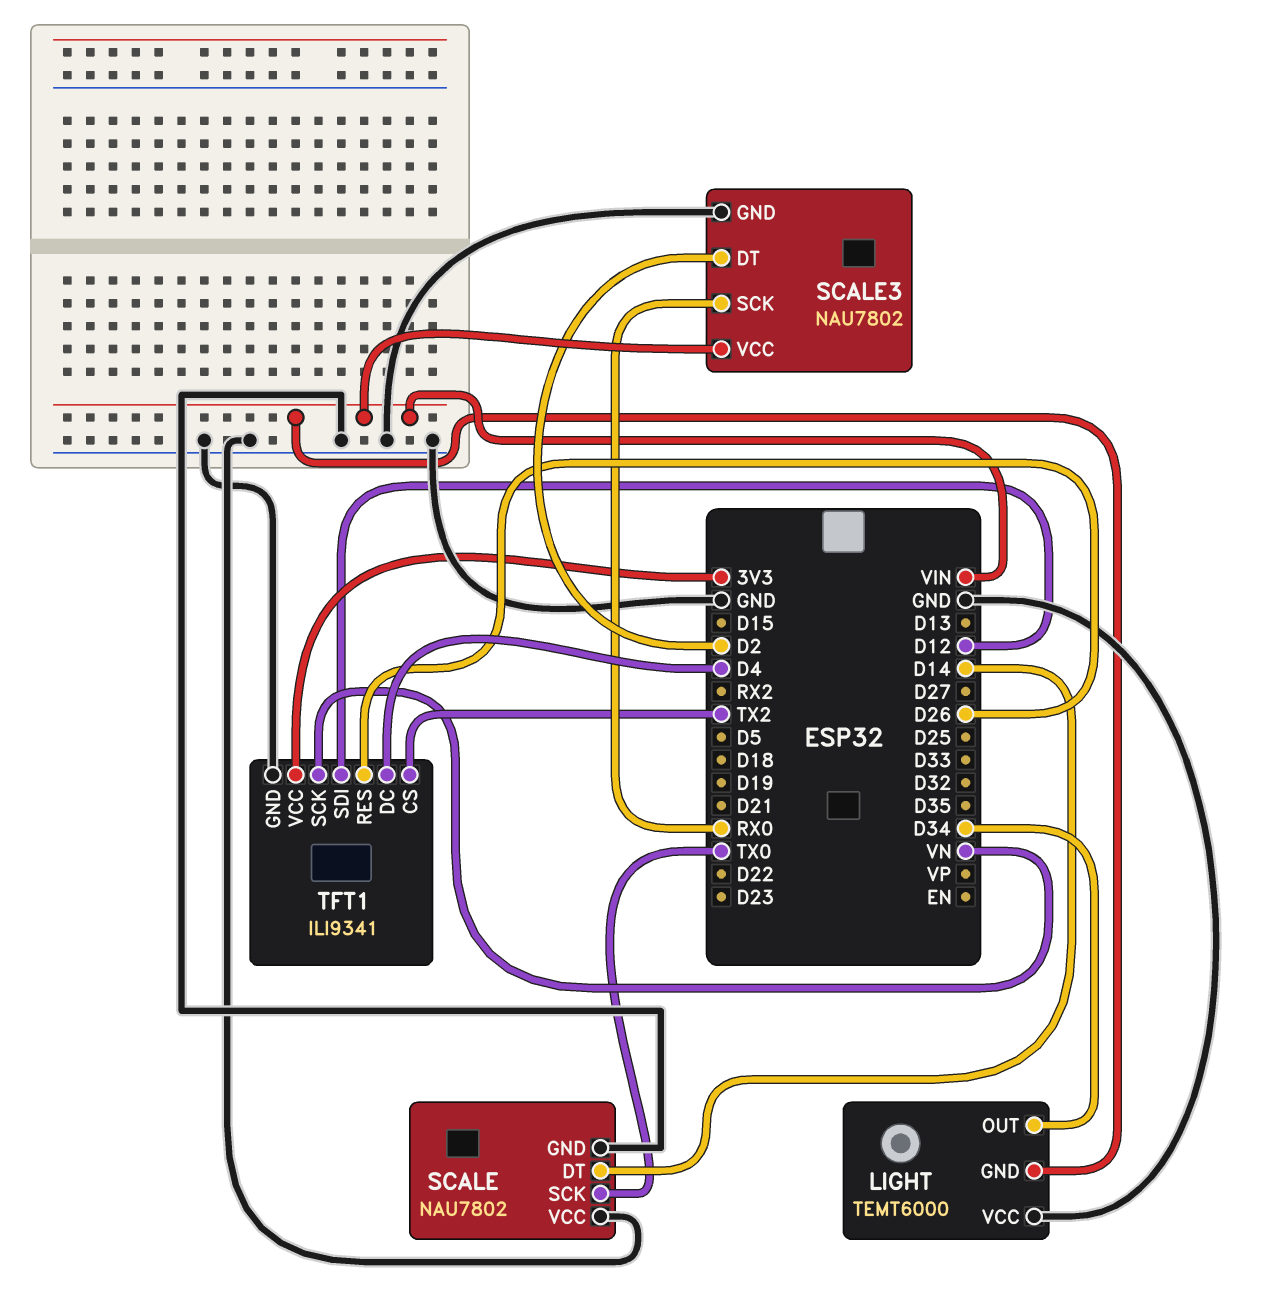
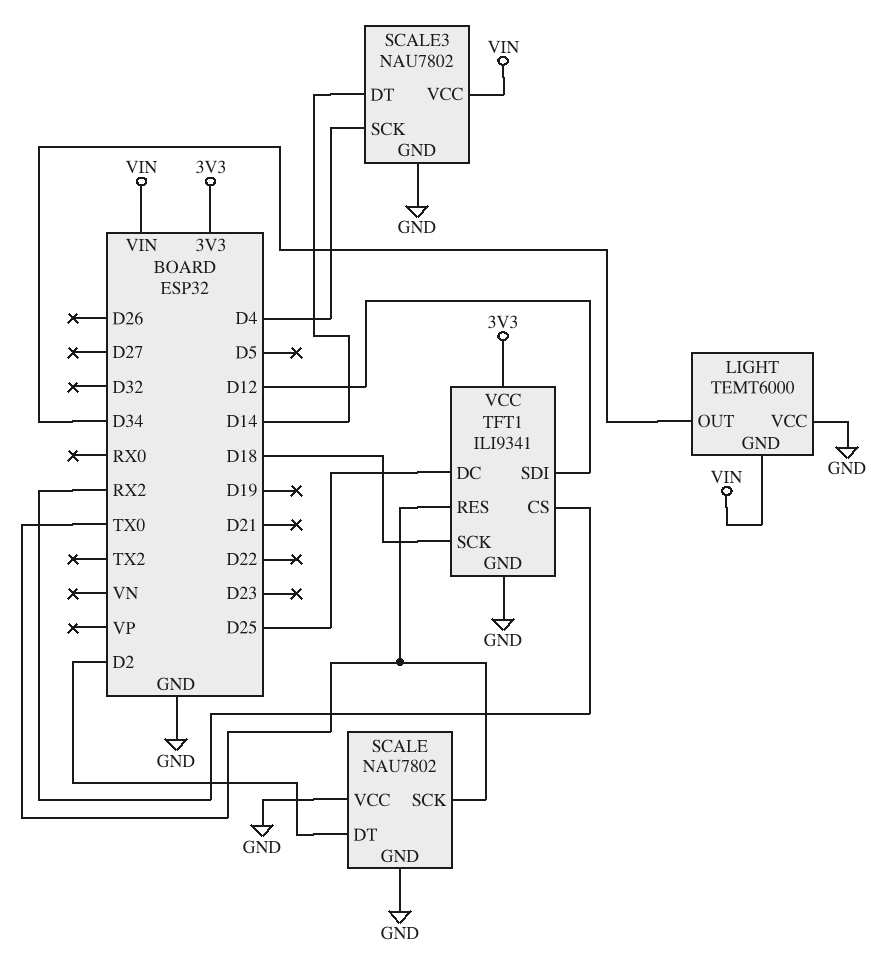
SCALE pin DT: D14 -> D2
SCALE3 pin DT: D2 -> D14
SCALE3 pin SCK: RX0 -> D4
TFT1 pin CS: TX2 -> RX2
TFT1 pin DC: D4 -> D25
TFT1 pin RES: D26 -> TX0
TFT1 pin SCK: VN -> D18

